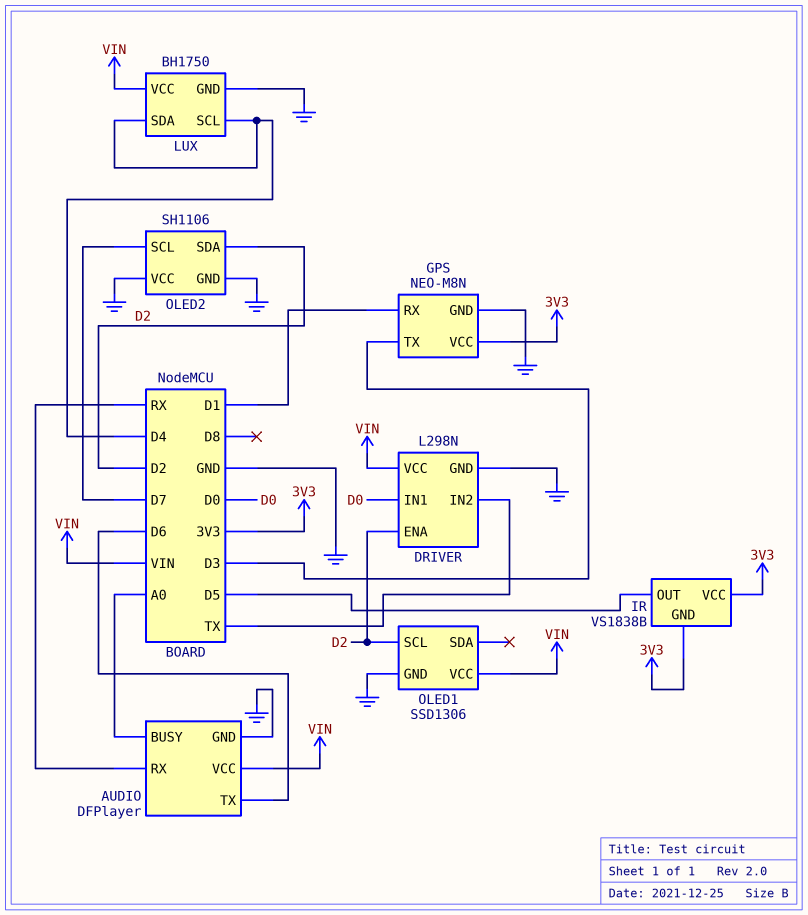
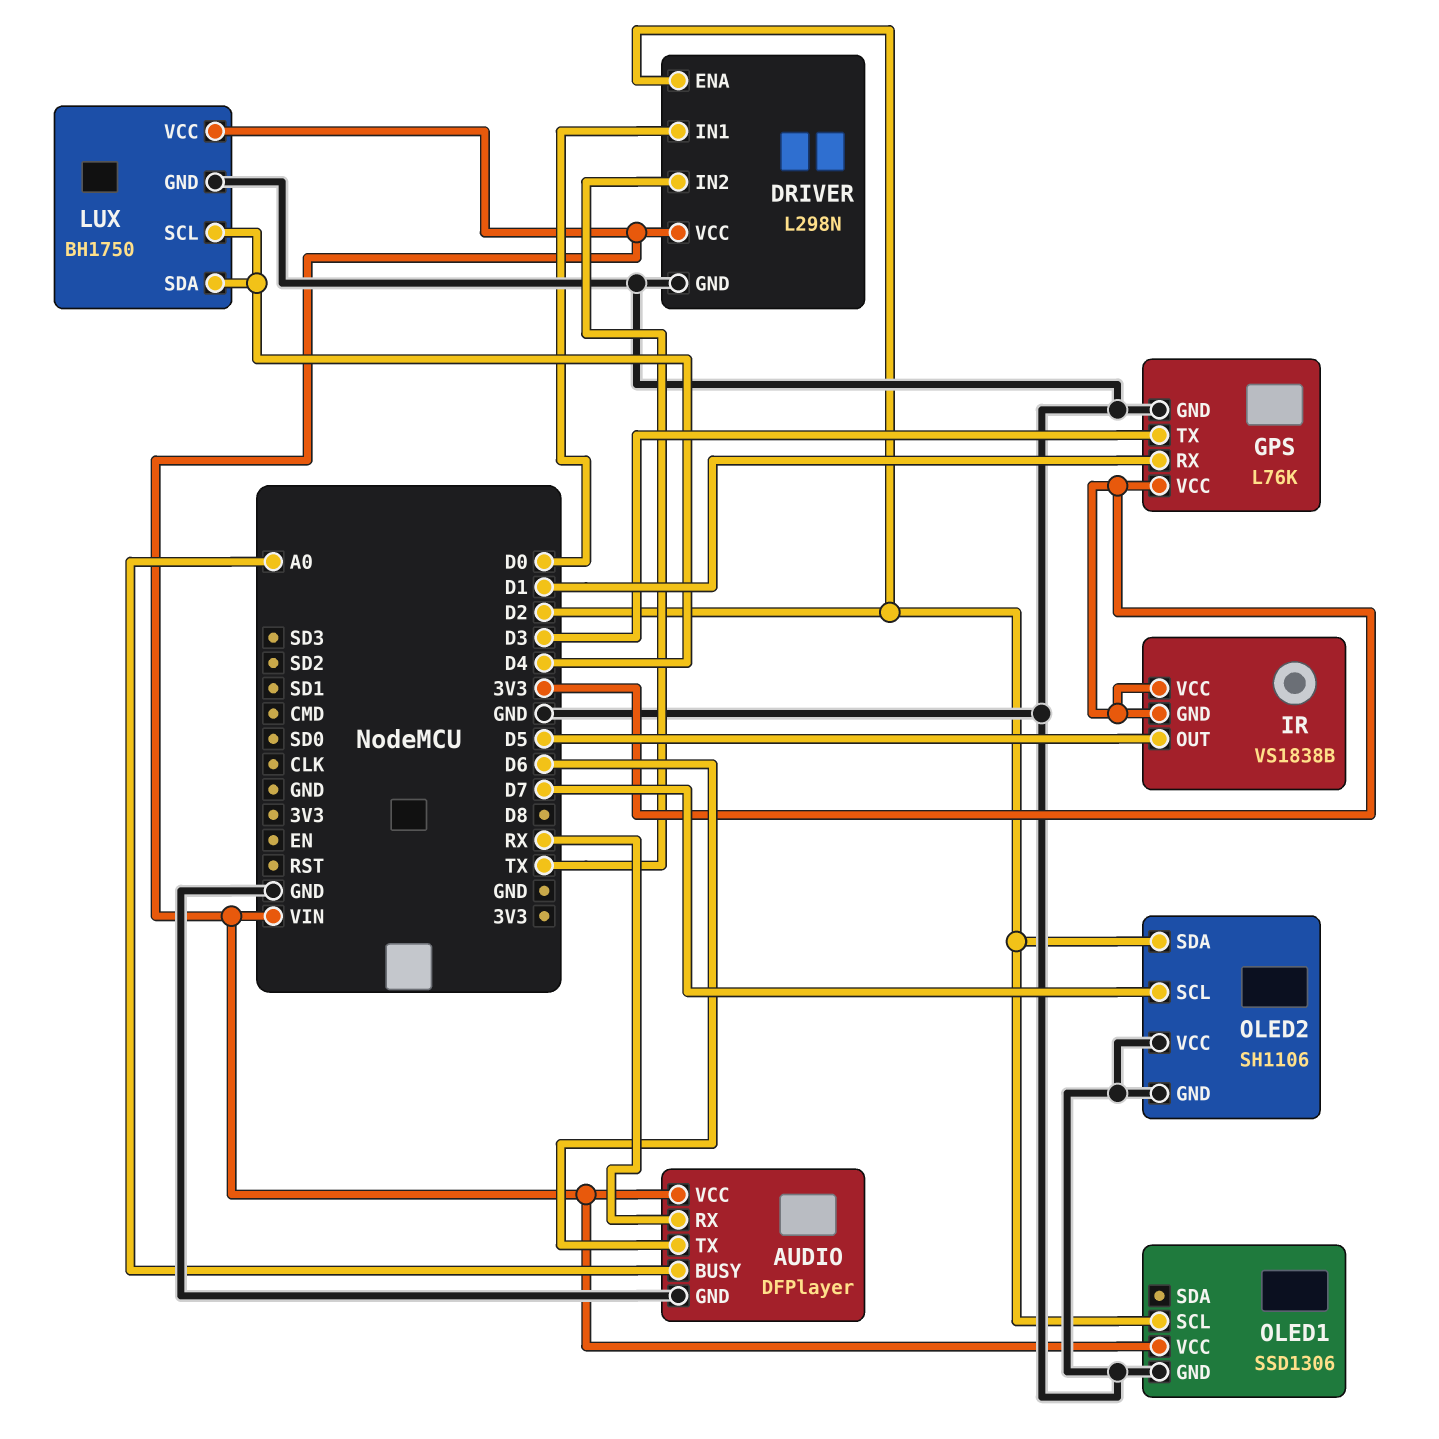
GPS: NEO-M8N -> L76K

